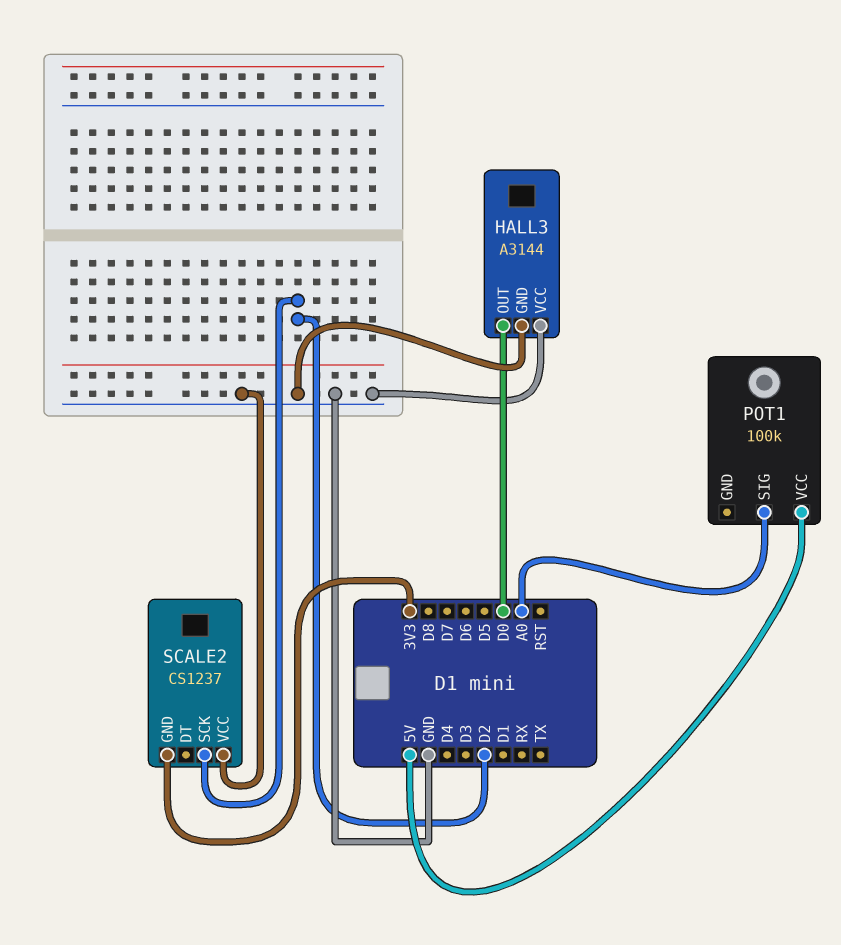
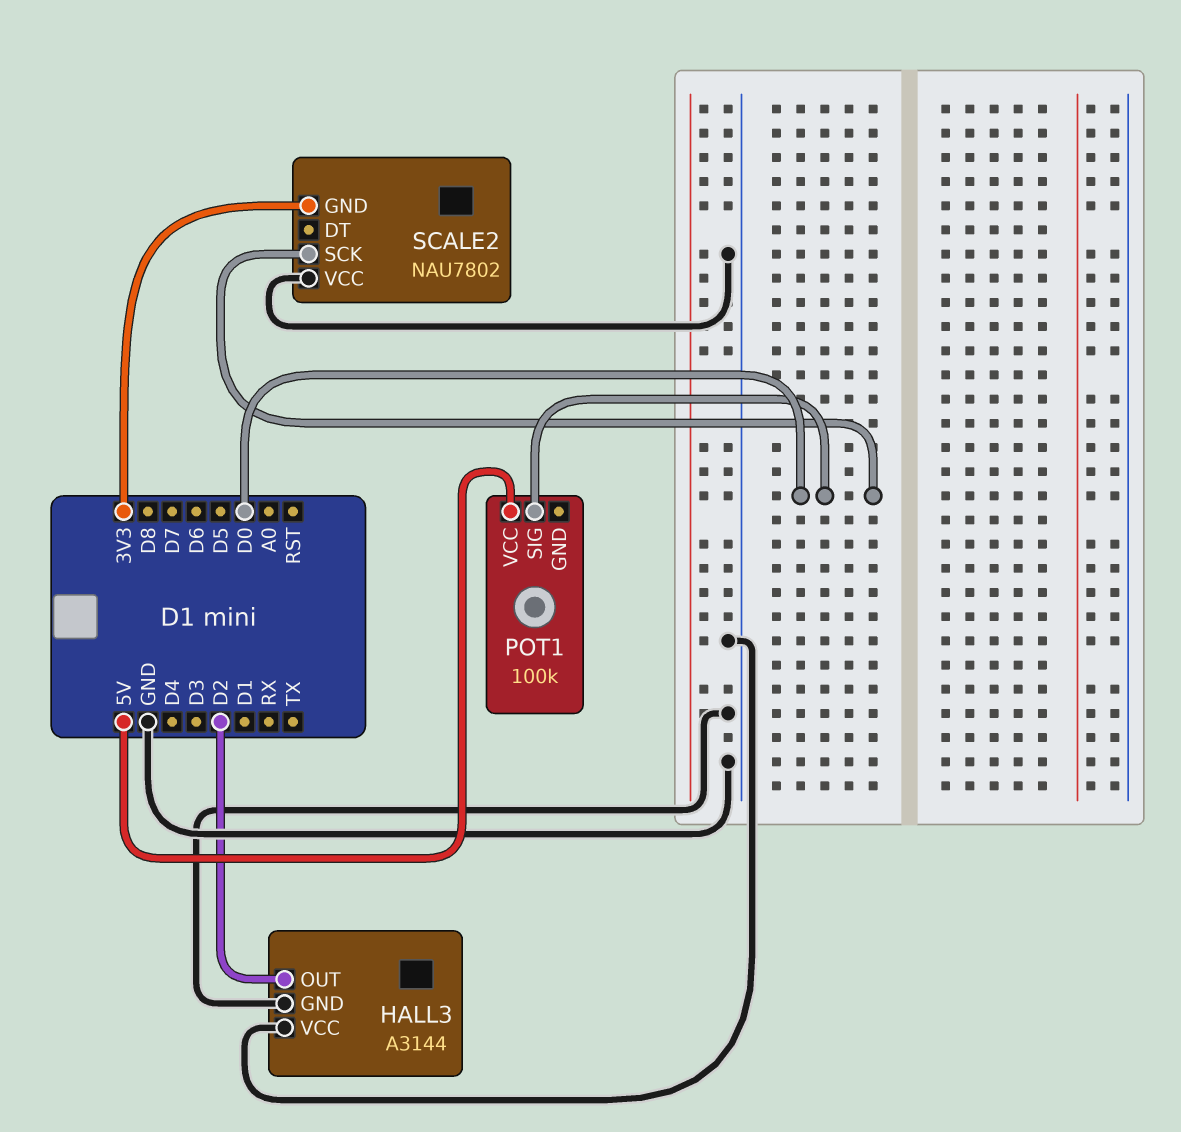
HALL3 pin OUT: D0 -> D2
POT1 pin SIG: A0 -> D0
SCALE2: CS1237 -> NAU7802
SCALE2 pin SCK: D2 -> D0

